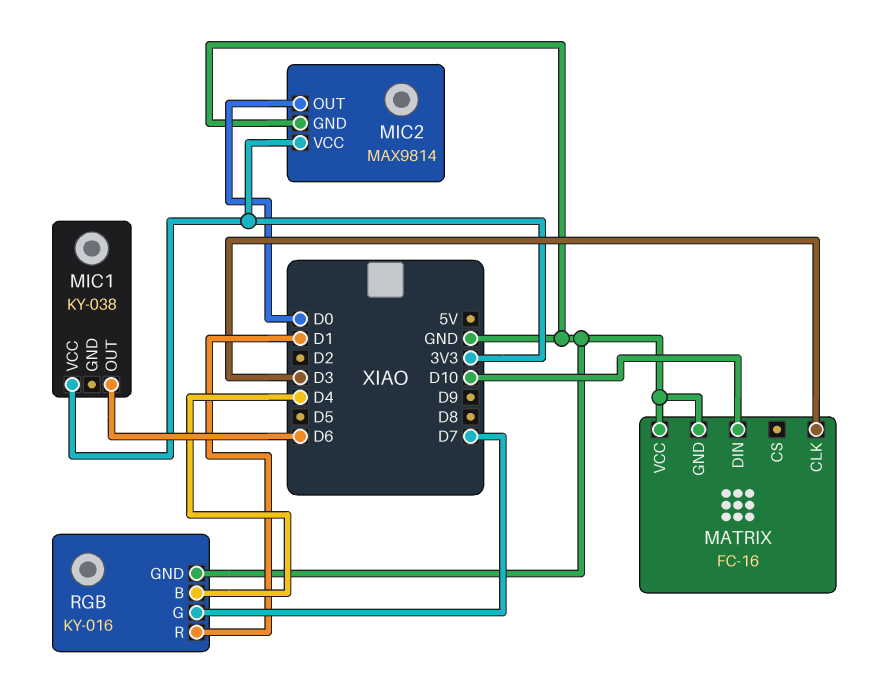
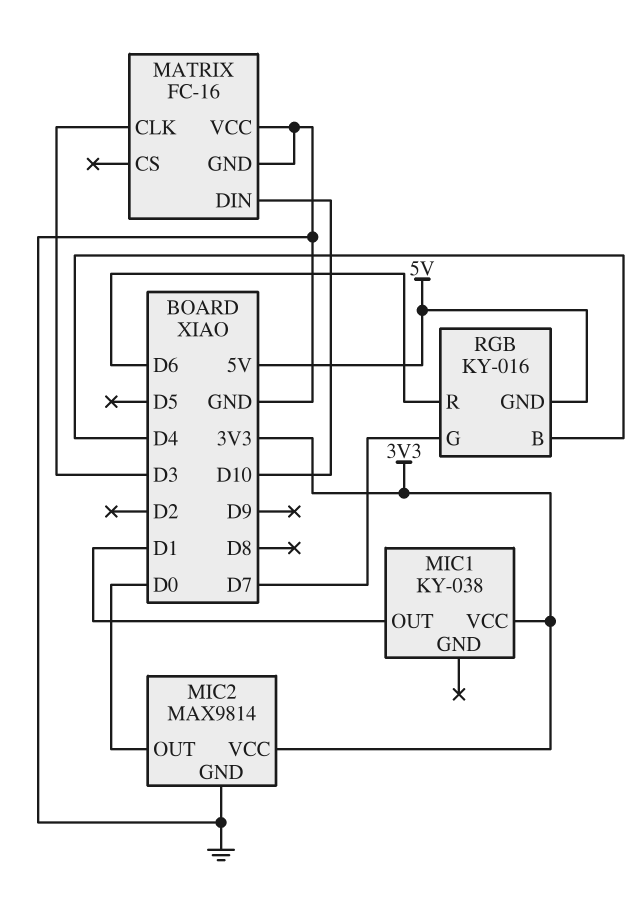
MIC1 pin OUT: D6 -> D1
RGB pin GND: GND -> 5V
RGB pin R: D1 -> D6

